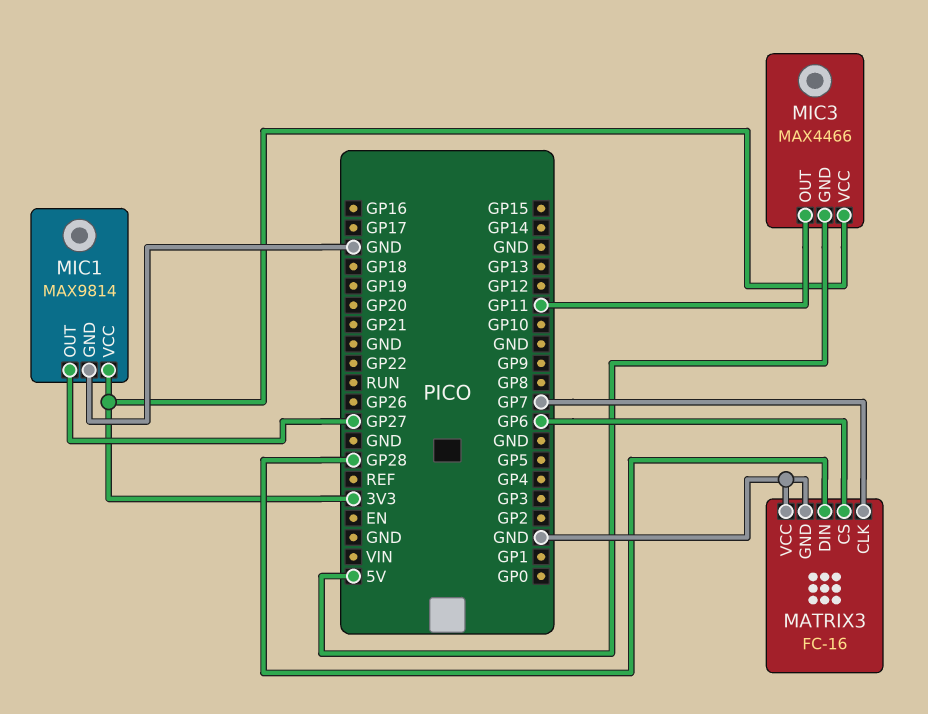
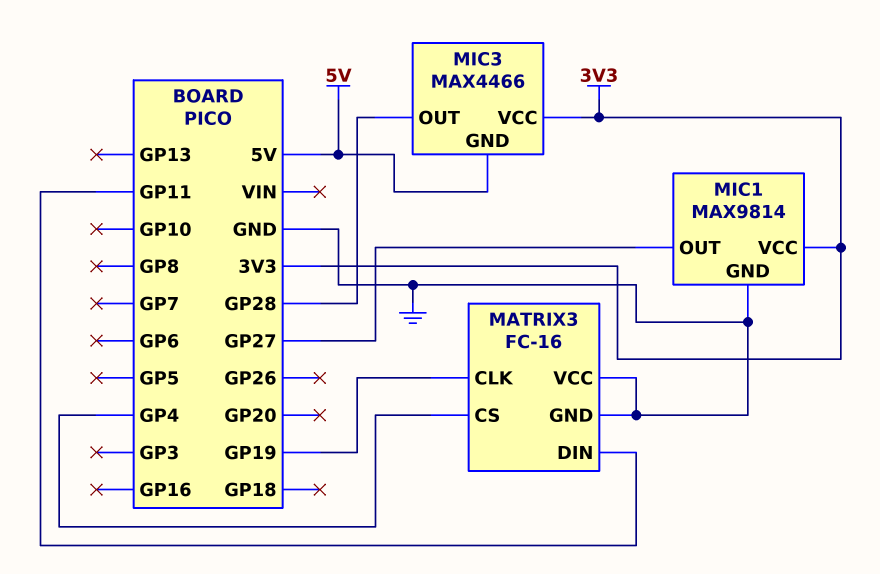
MATRIX3 pin CLK: GP7 -> GP19
MATRIX3 pin CS: GP6 -> GP4
MATRIX3 pin DIN: GP28 -> GP11
MIC3 pin OUT: GP11 -> GP28

